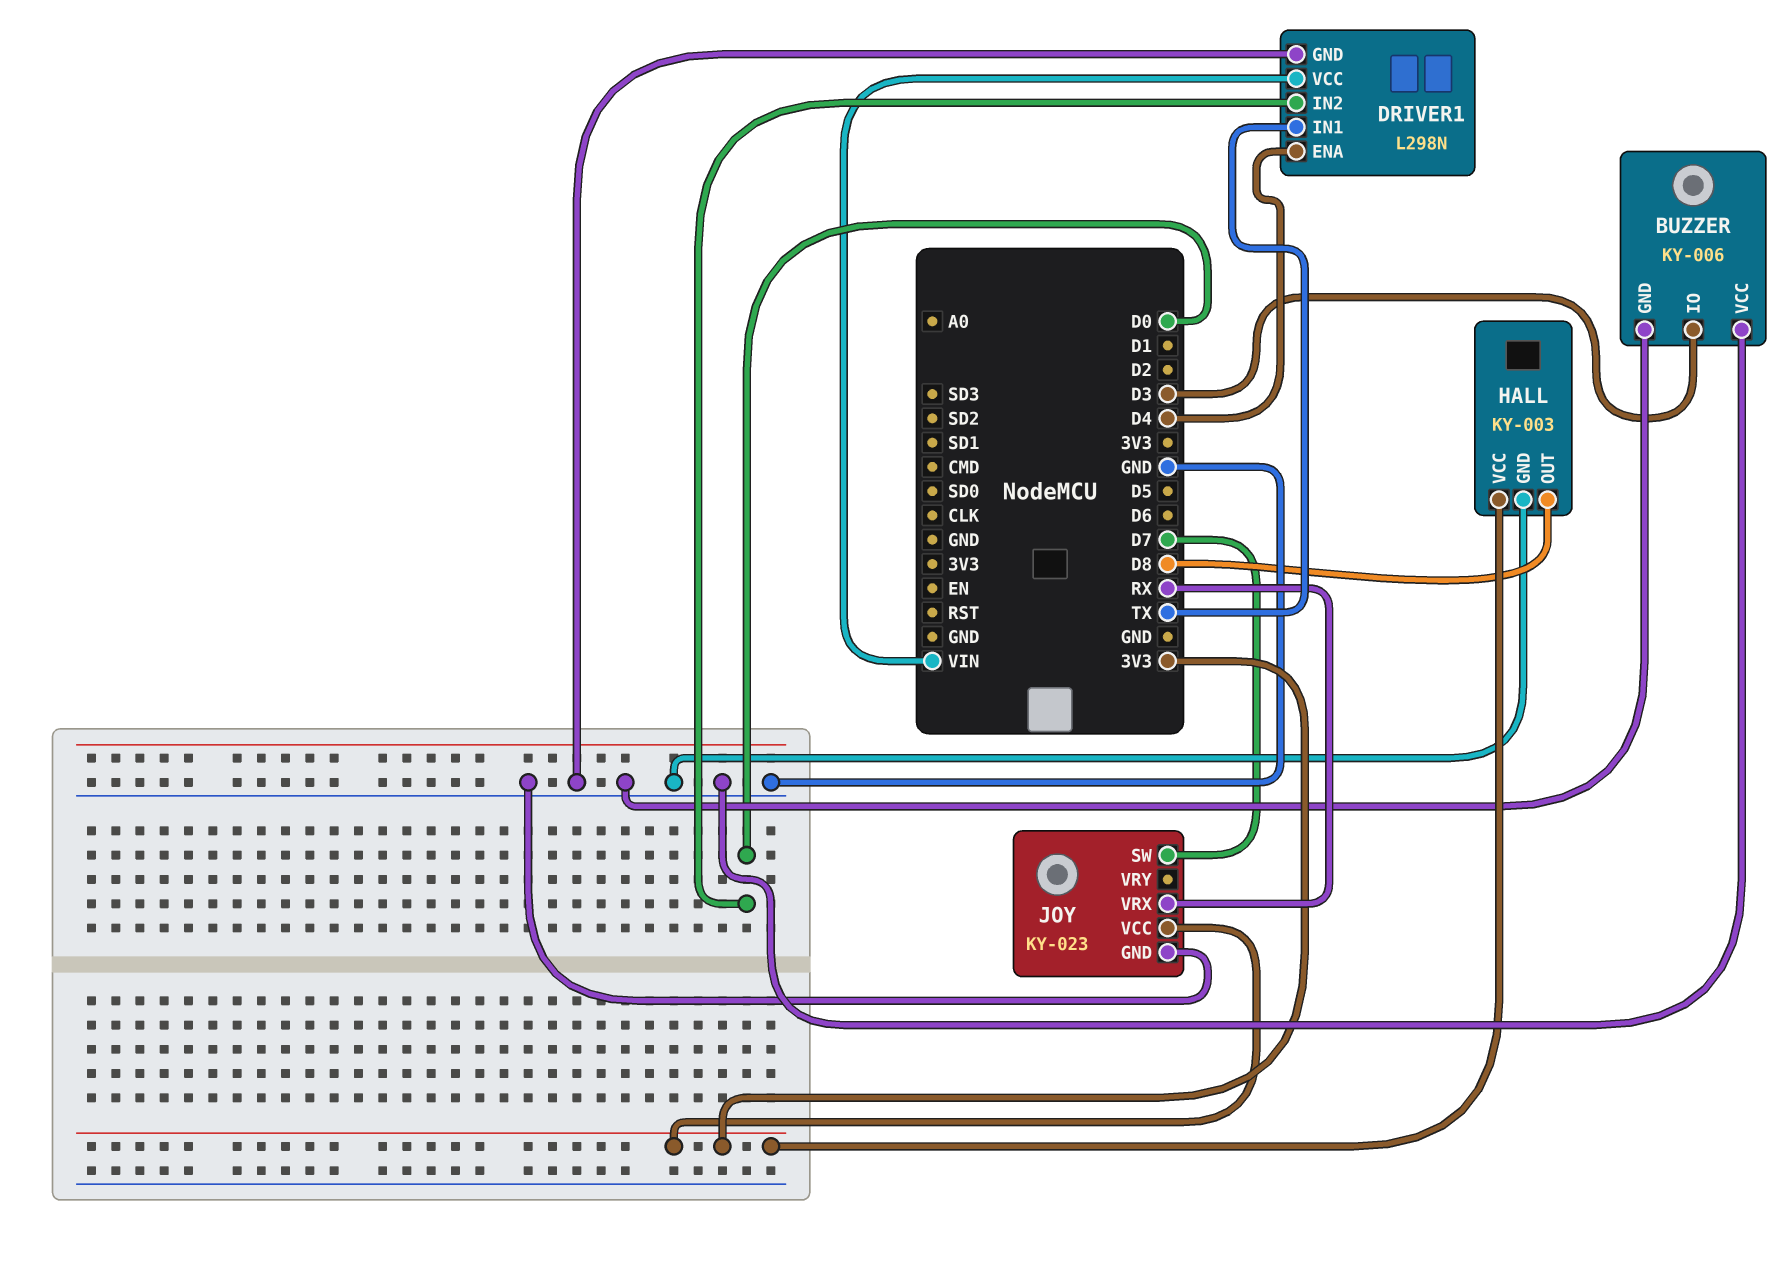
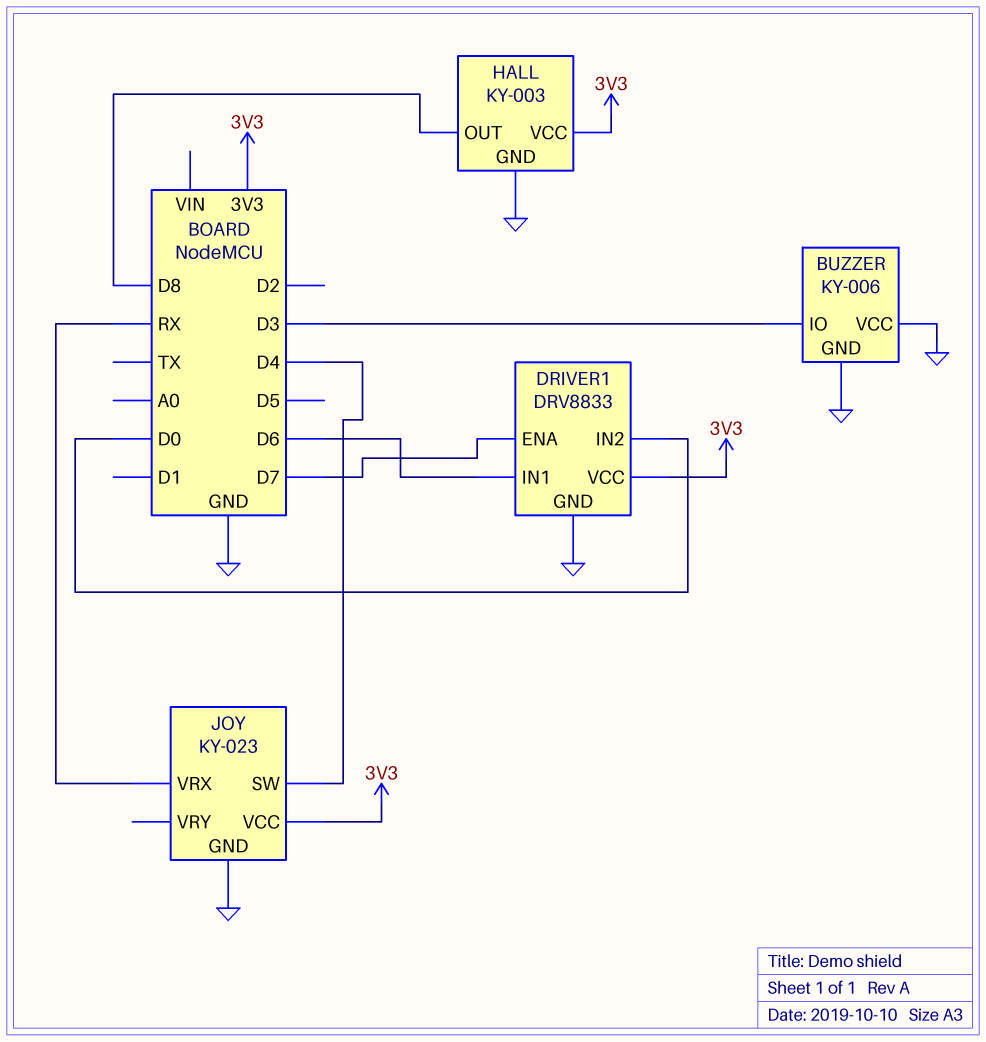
DRIVER1: L298N -> DRV8833
DRIVER1 pin ENA: D4 -> D7
DRIVER1 pin IN1: TX -> D6
DRIVER1 pin VCC: VIN -> 3V3
JOY pin SW: D7 -> D4

